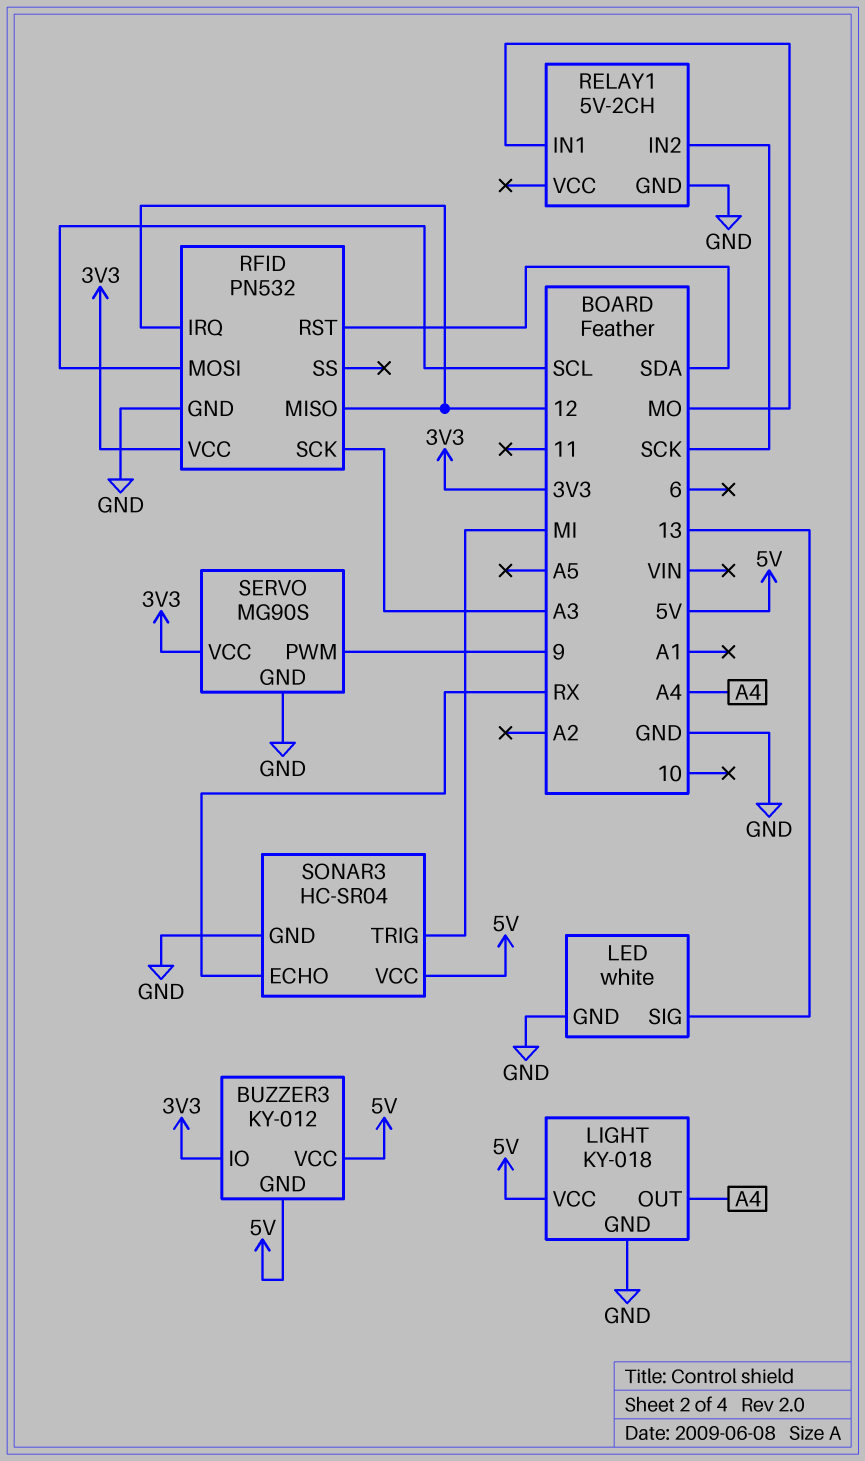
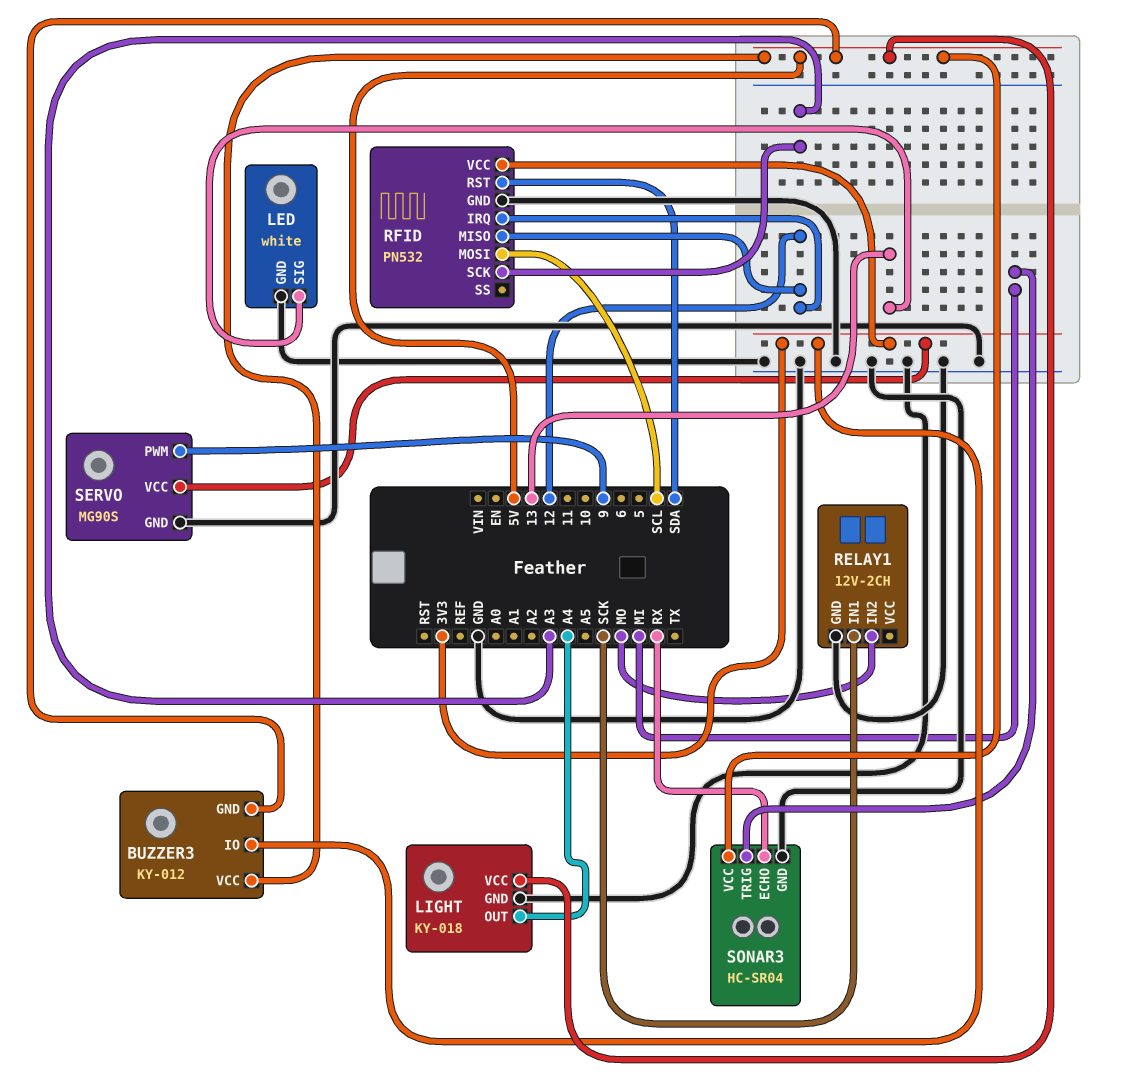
RELAY1: 5V-2CH -> 12V-2CH
RELAY1 pin IN1: MO -> SCK
RELAY1 pin IN2: SCK -> MO

